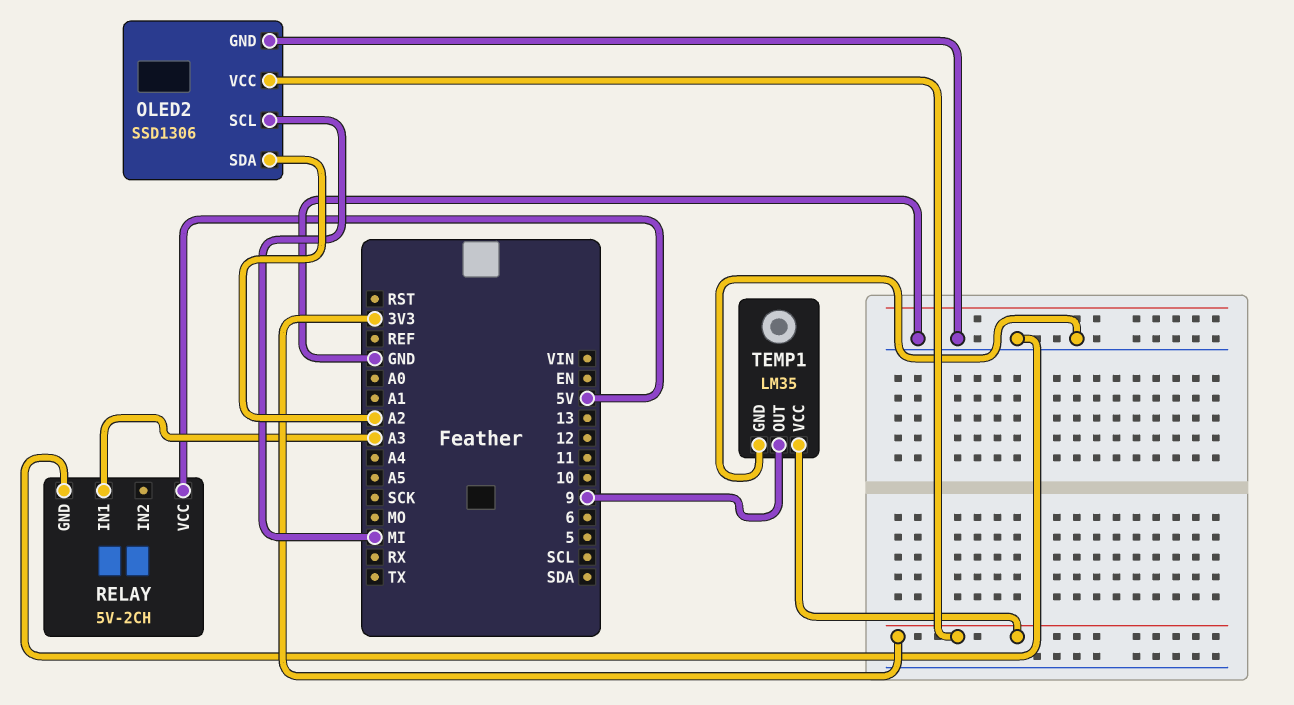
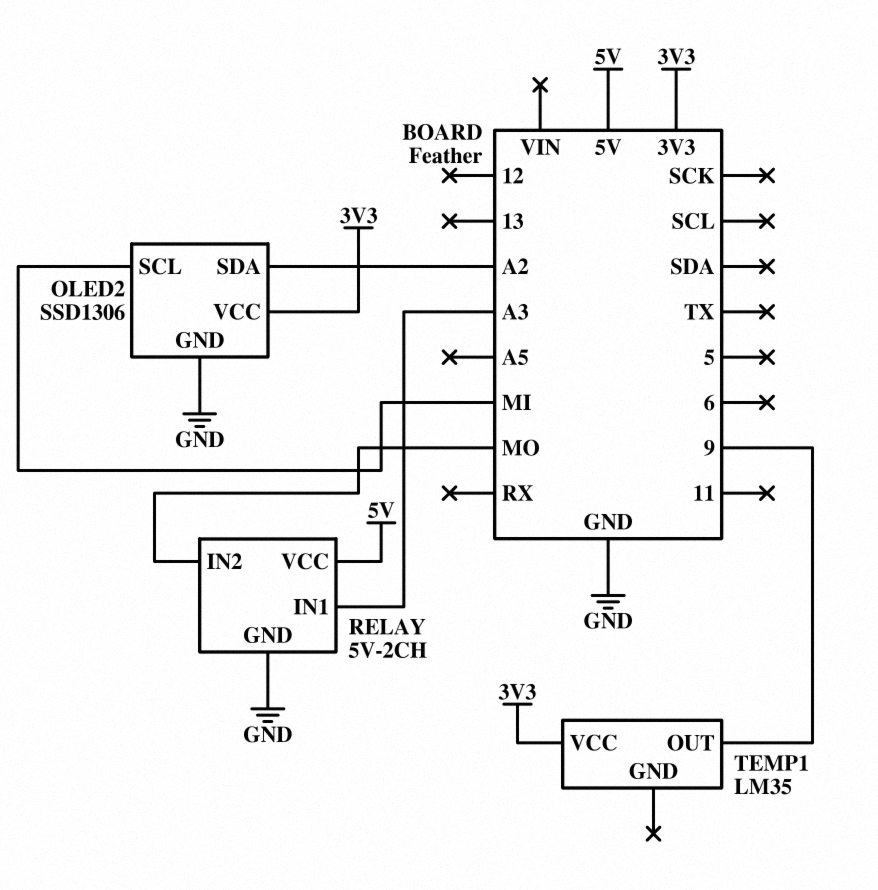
RELAY pin IN2: none -> MO
TEMP1 pin GND: GND -> none

